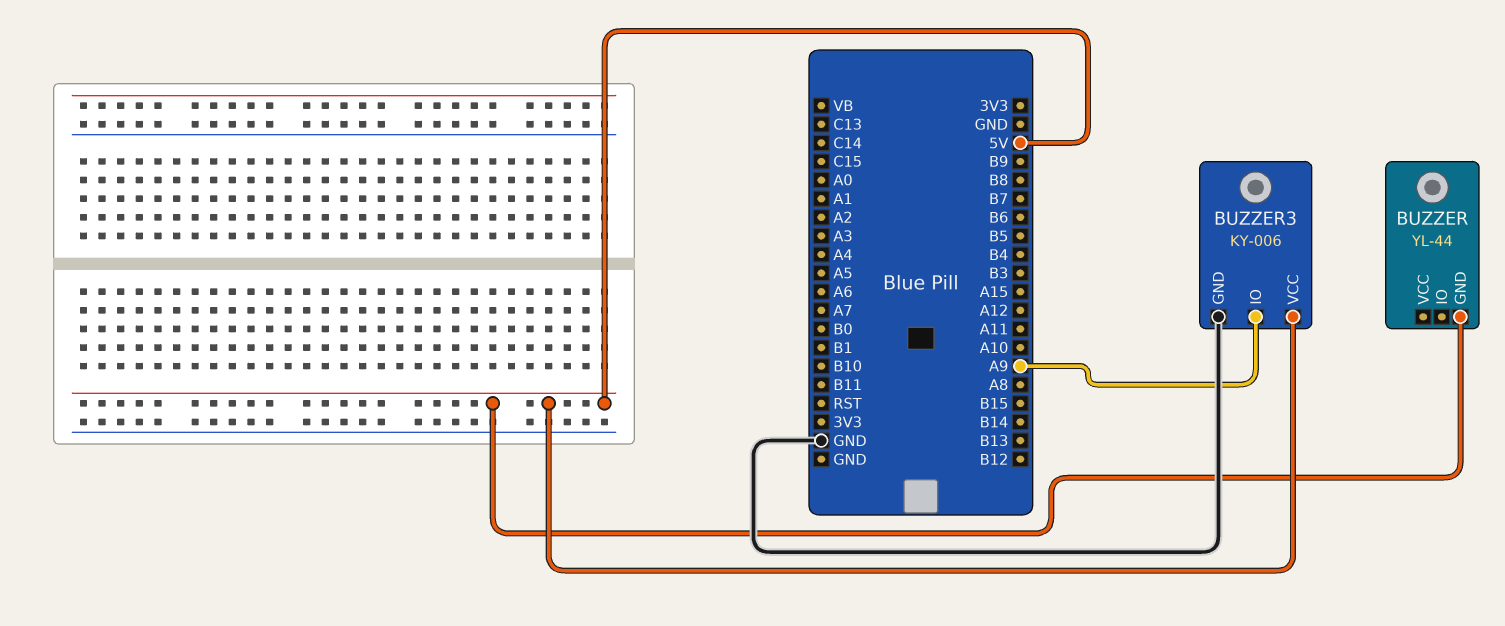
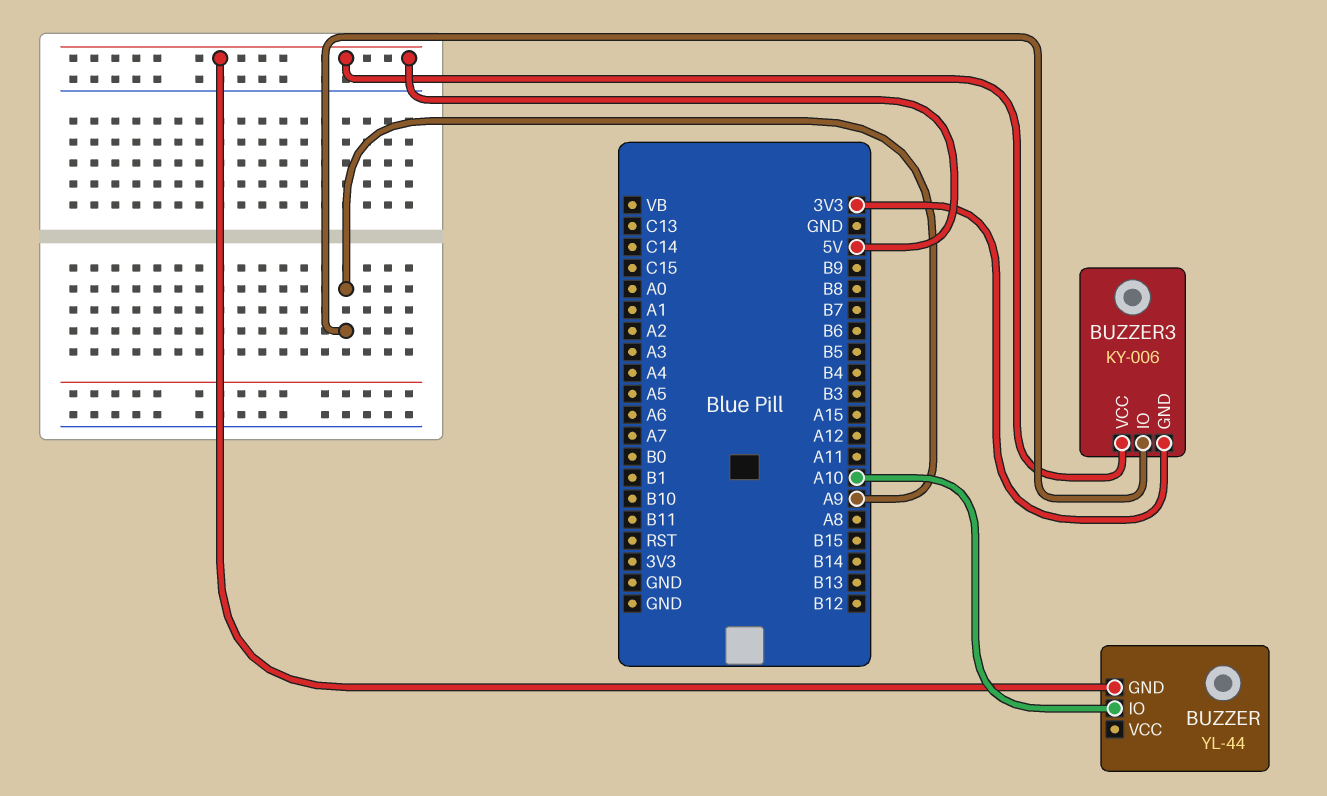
BUZZER pin IO: none -> A10
BUZZER3 pin GND: GND -> 3V3

